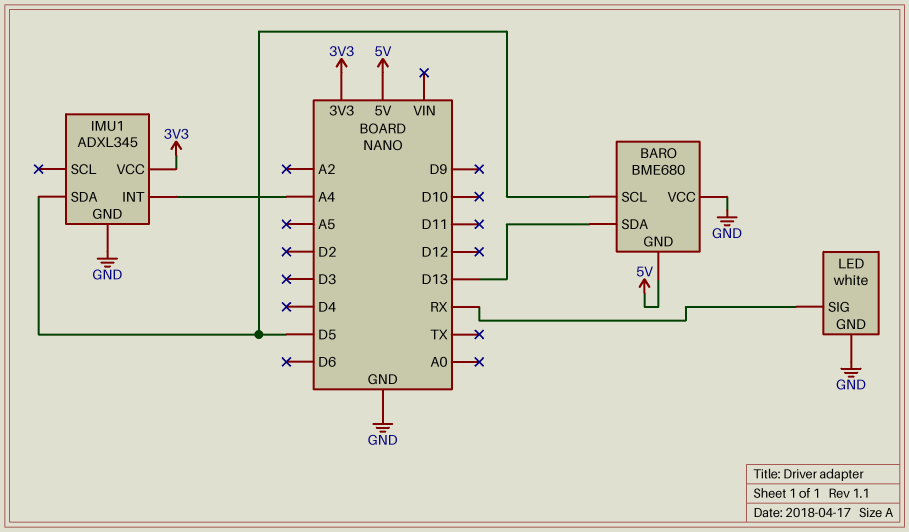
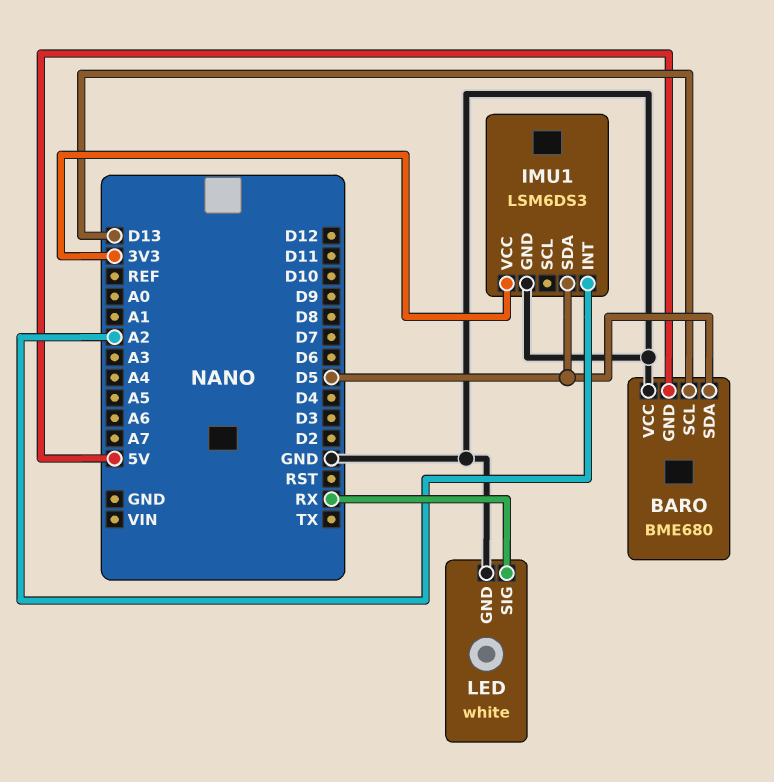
BARO pin SCL: D5 -> D13
BARO pin SDA: D13 -> D5
IMU1: ADXL345 -> LSM6DS3
IMU1 pin INT: A4 -> A2

